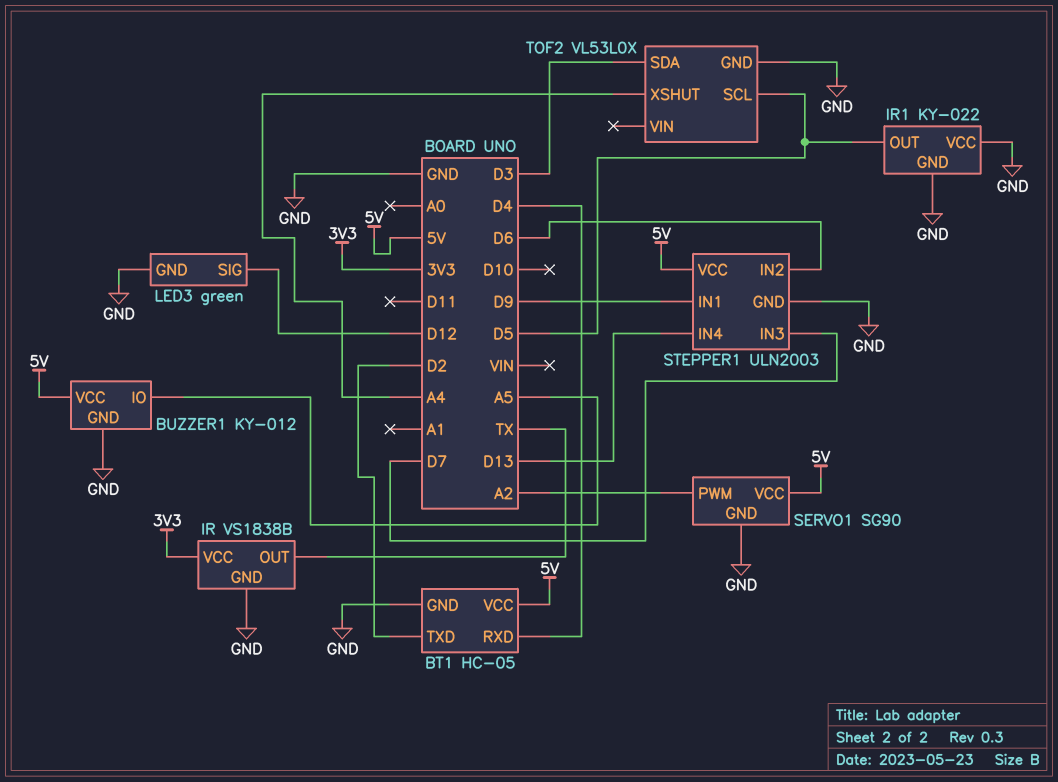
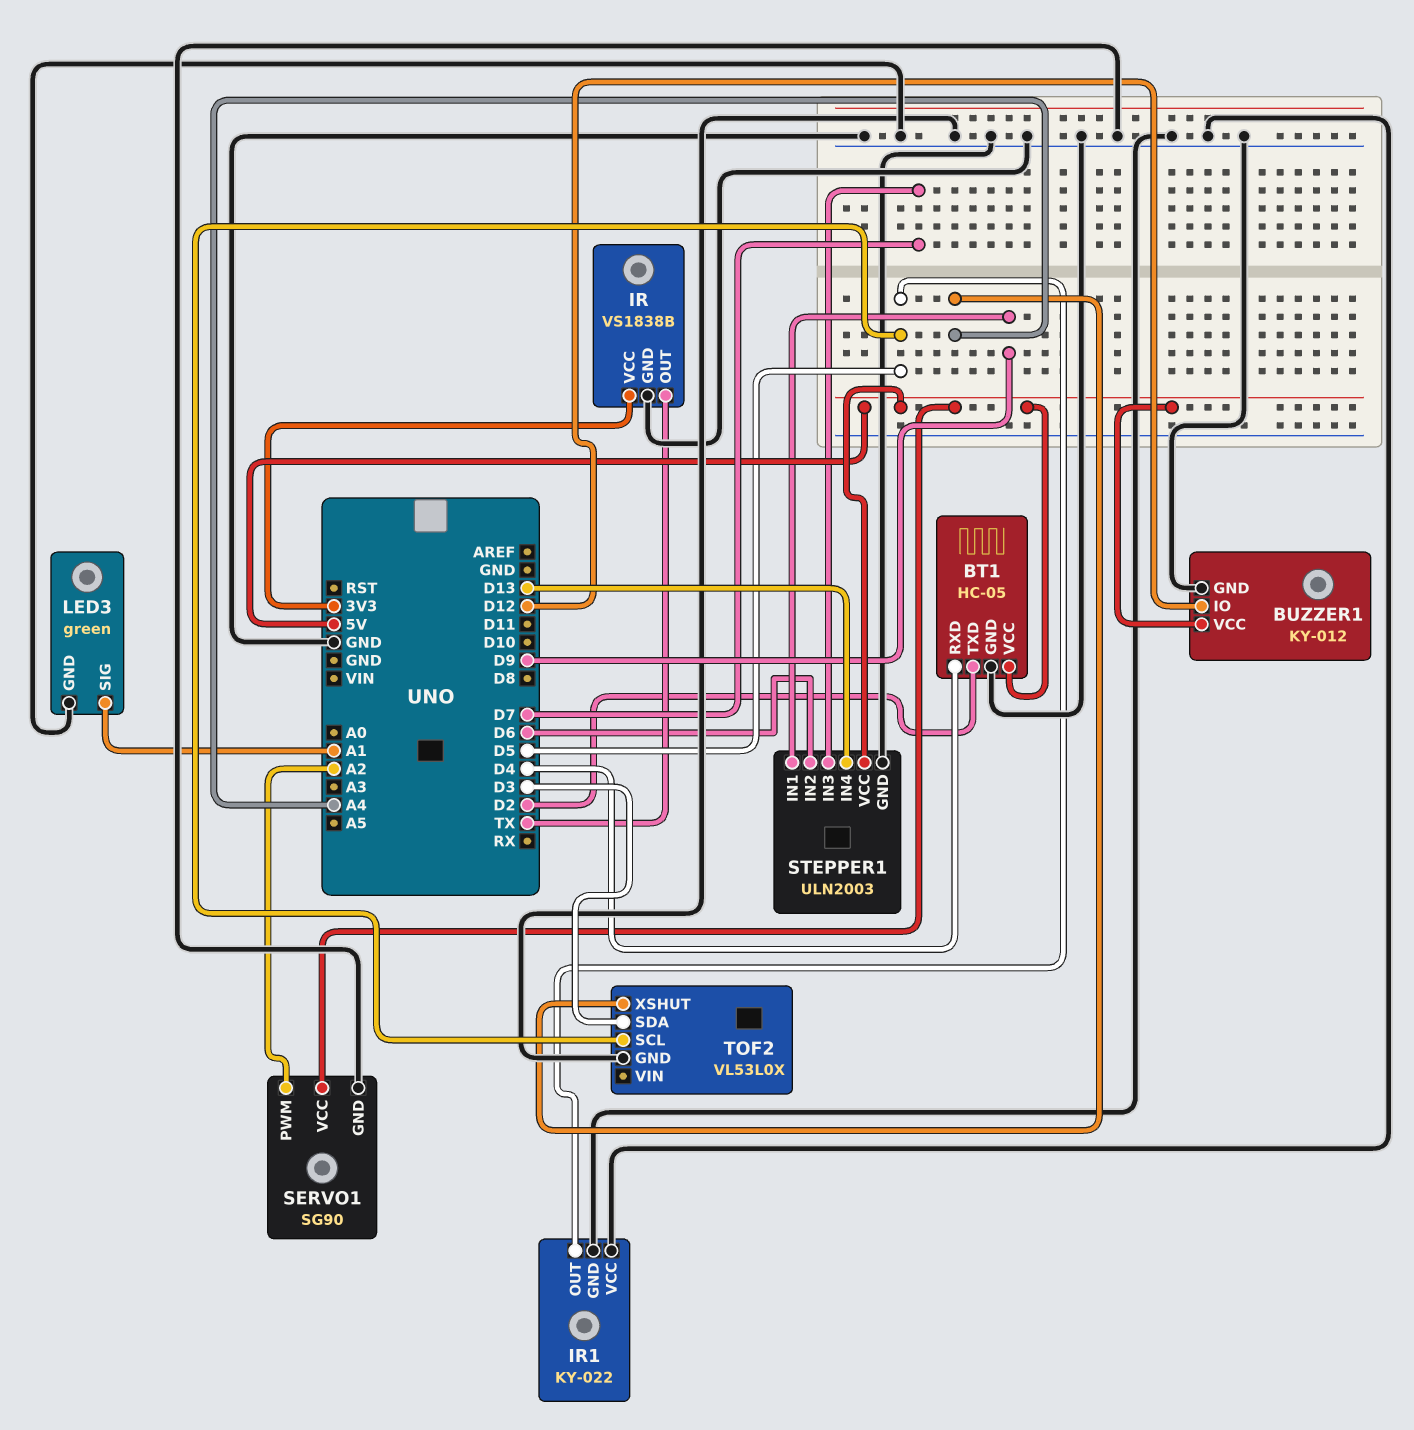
BUZZER1 pin IO: A5 -> D12
LED3 pin SIG: D12 -> A1

